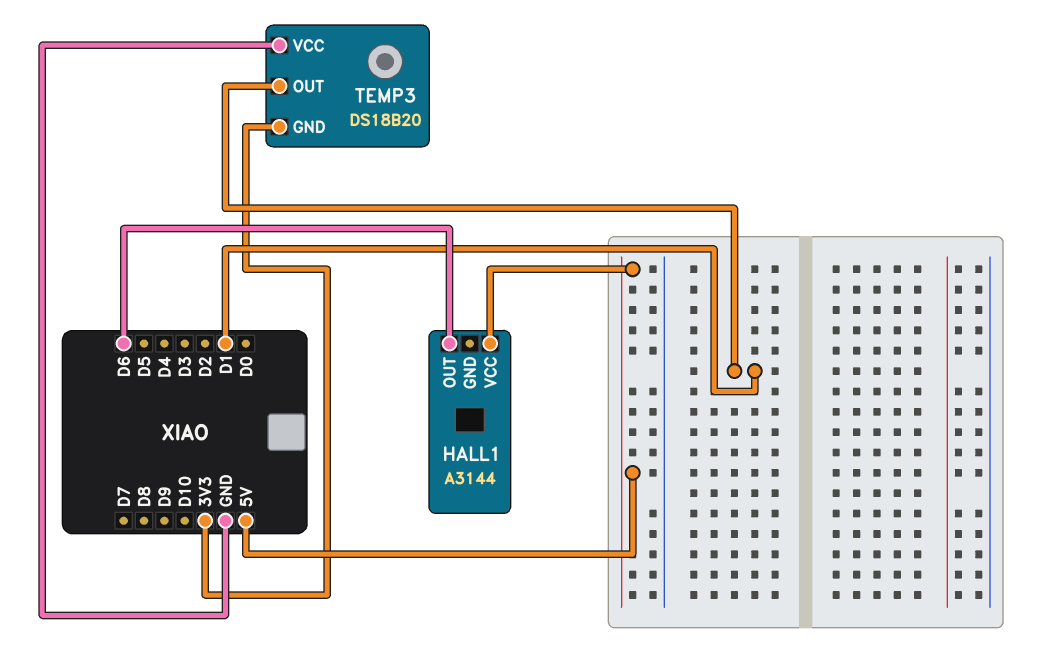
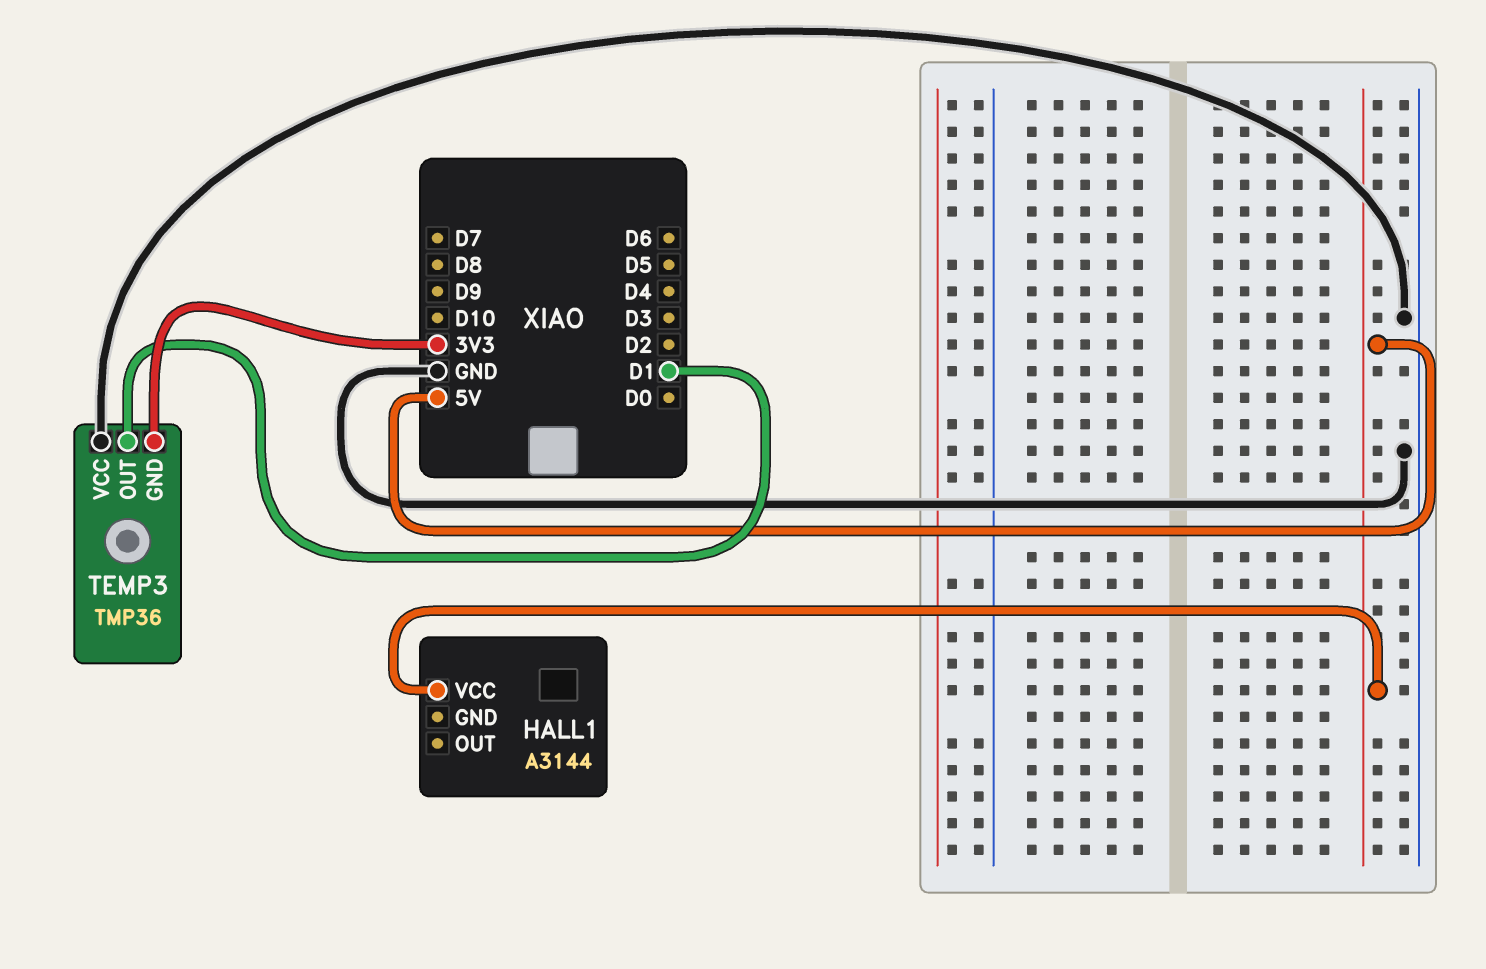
HALL1 pin OUT: D6 -> none
TEMP3: DS18B20 -> TMP36

